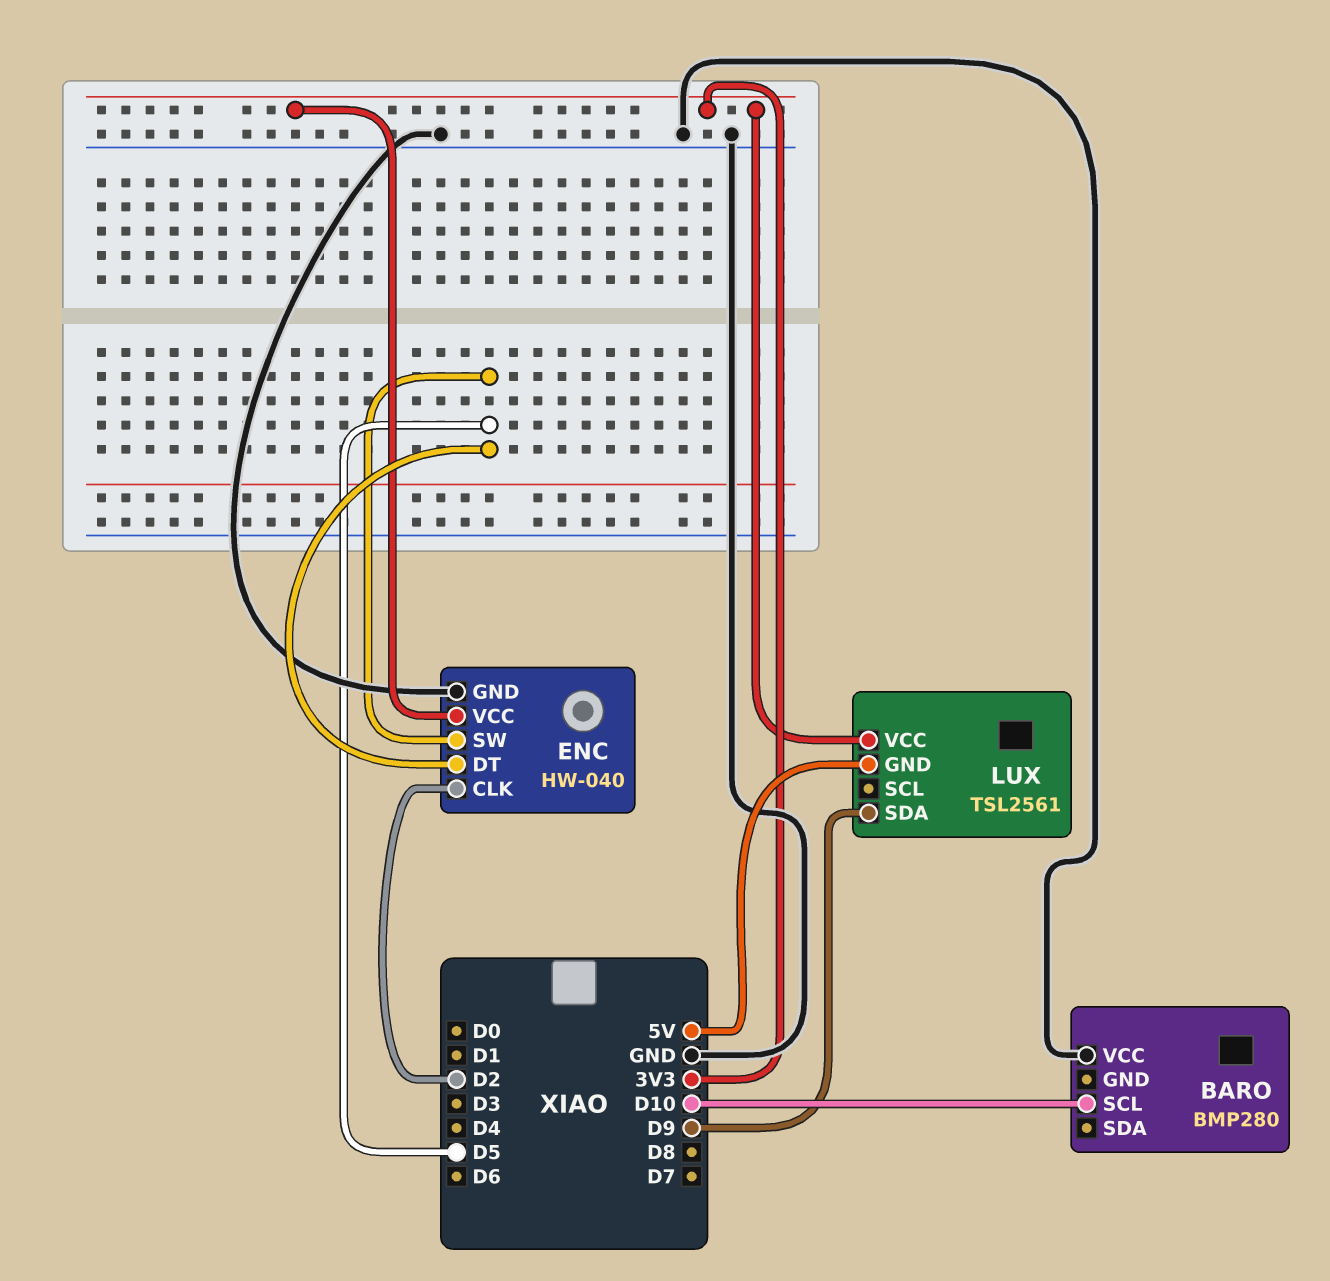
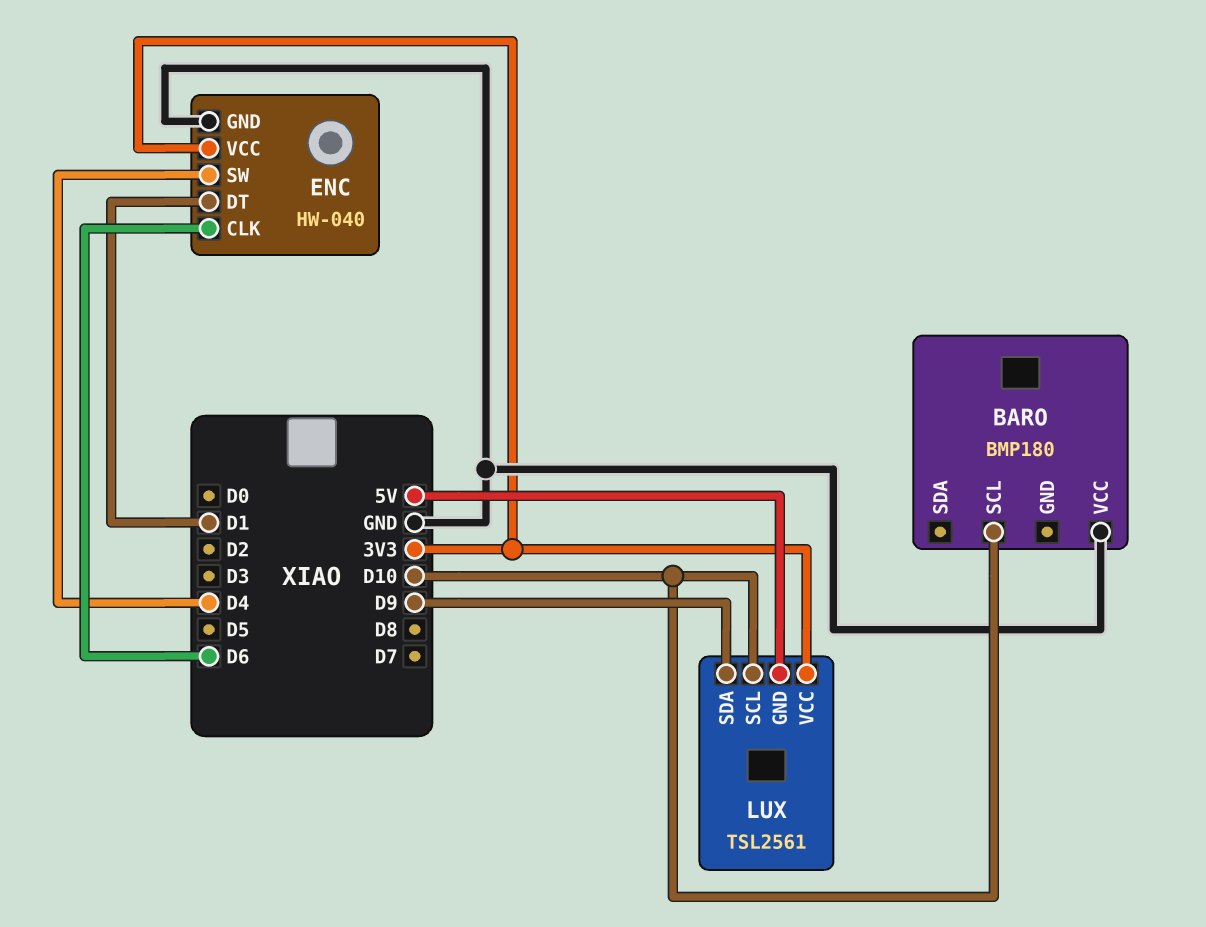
BARO: BMP280 -> BMP180
ENC pin CLK: D2 -> D6
ENC pin DT: D5 -> D1
ENC pin SW: D5 -> D4
LUX pin SCL: none -> D10

